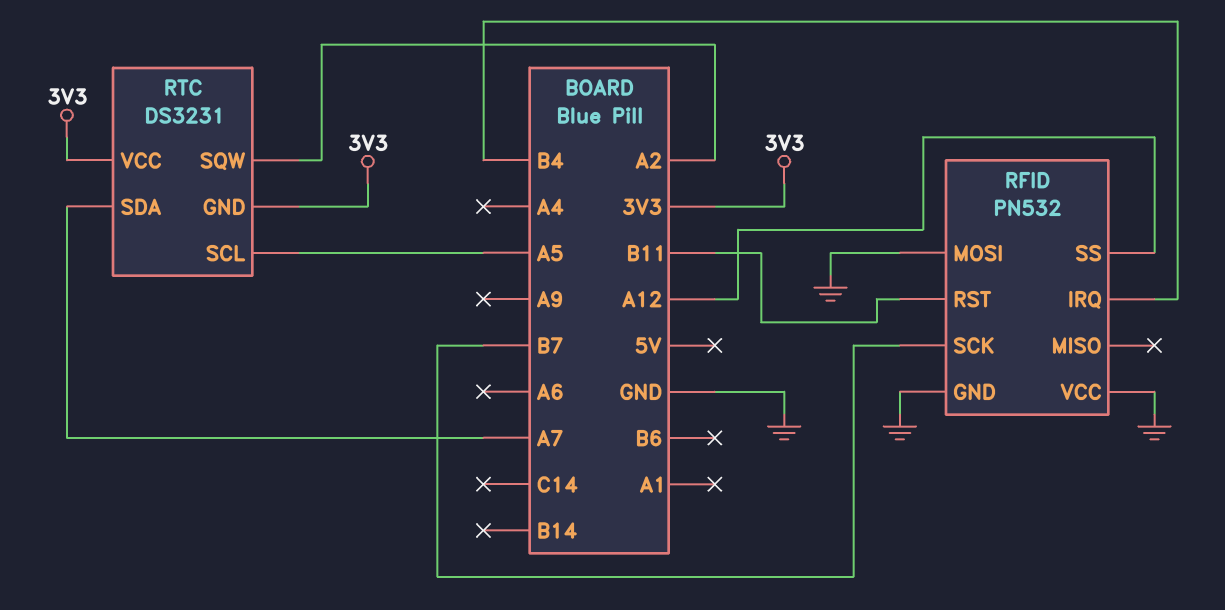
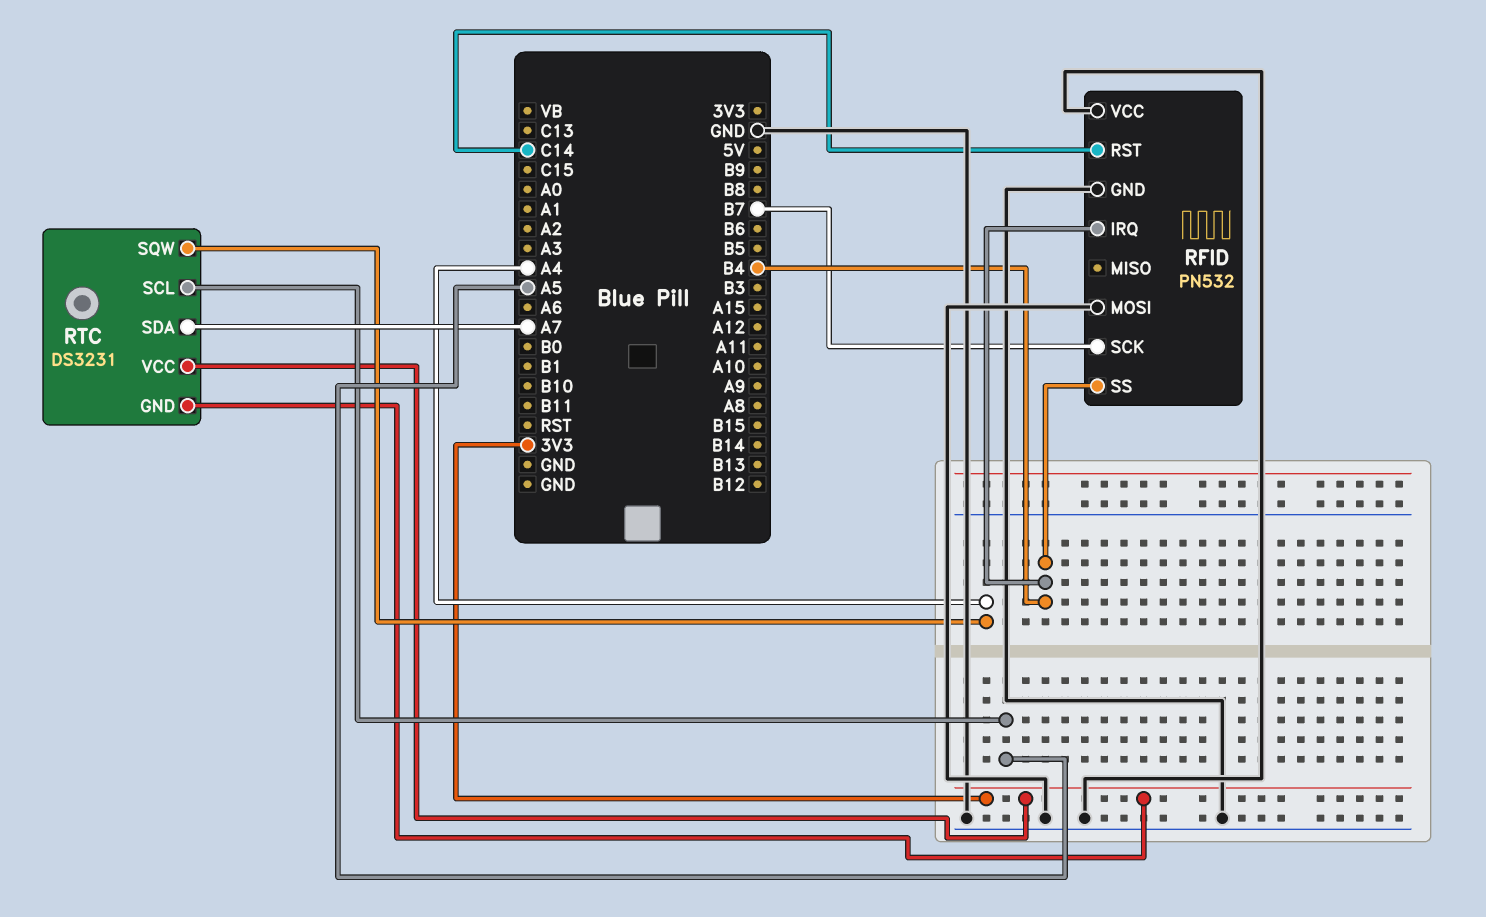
RFID pin RST: B11 -> C14
RFID pin SS: A12 -> B4
RTC pin SQW: A2 -> A4

